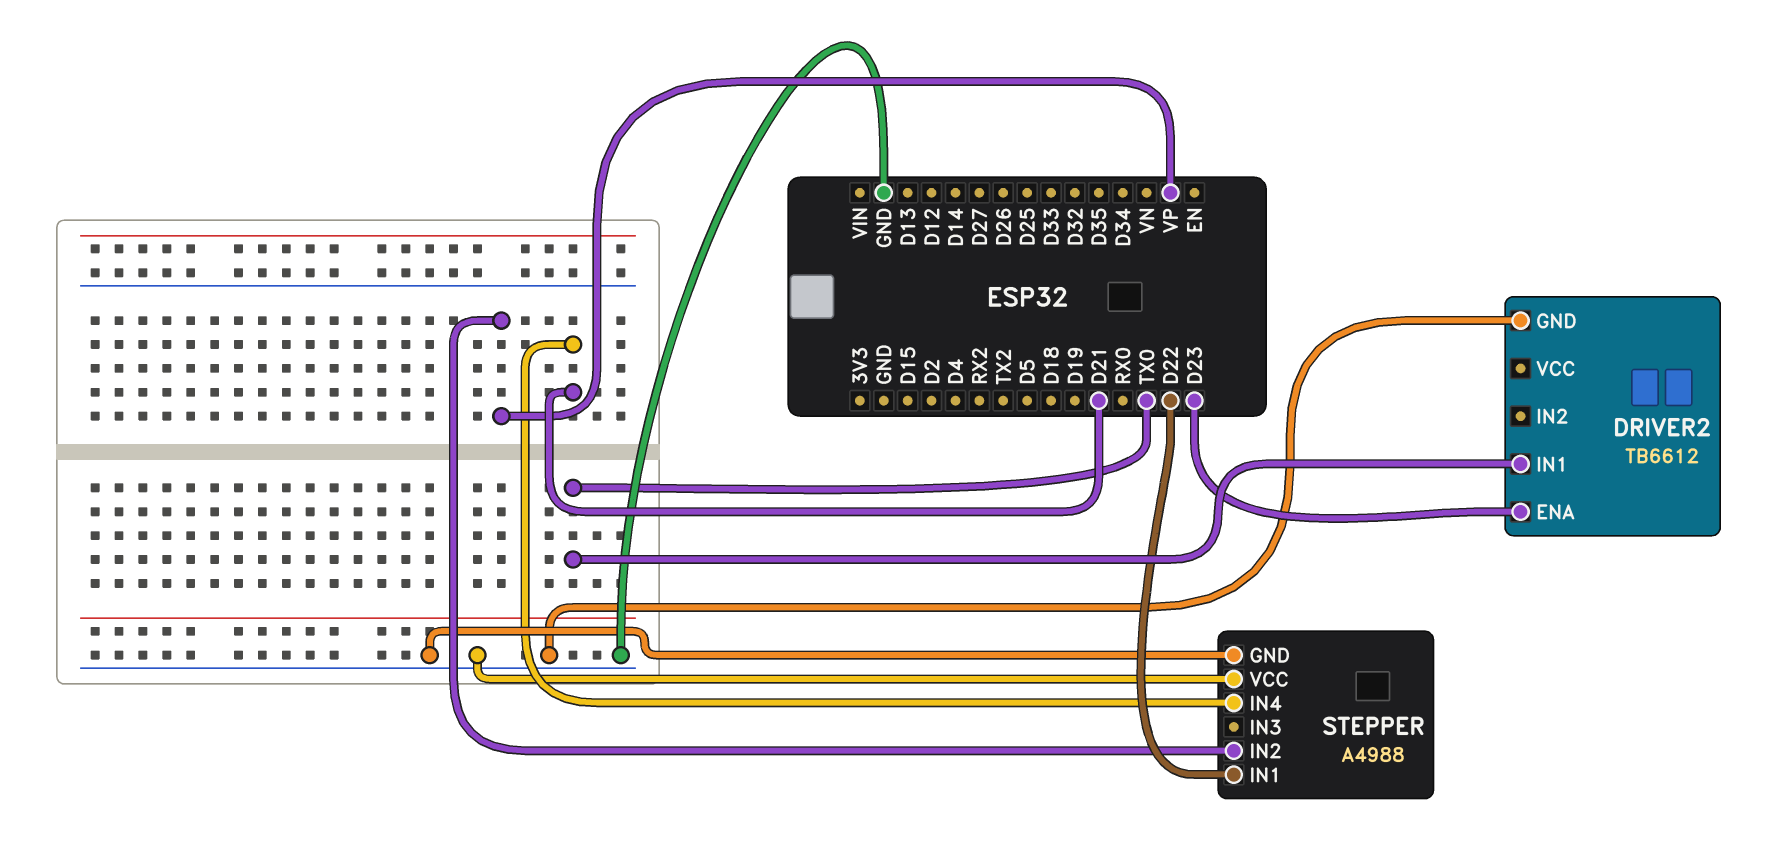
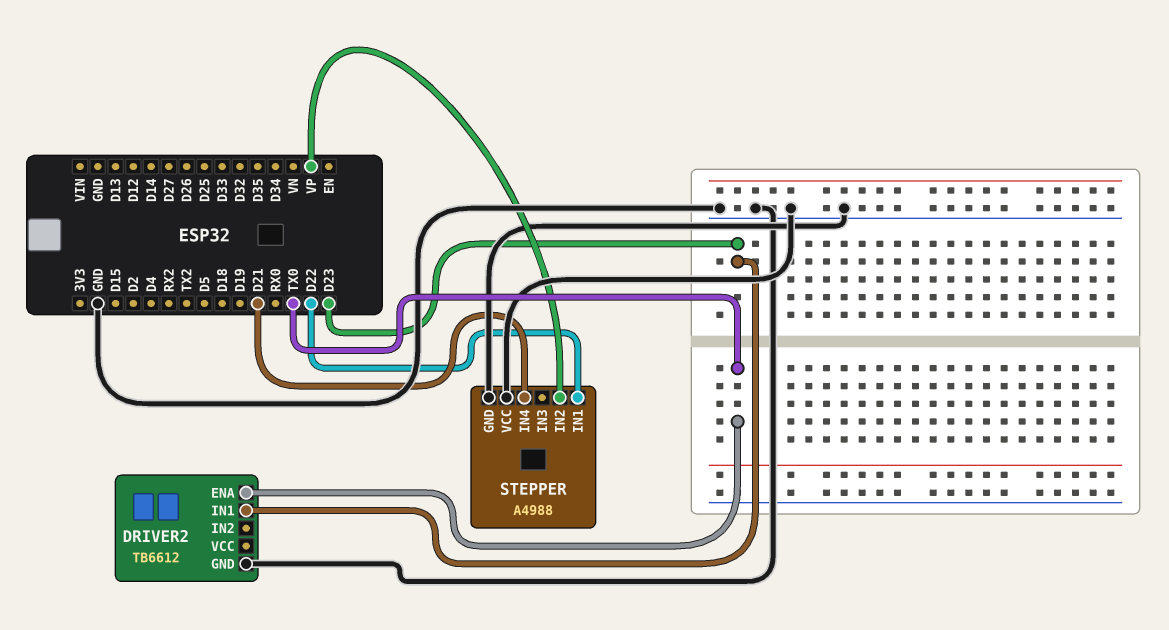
DRIVER2 pin ENA: D23 -> TX0
DRIVER2 pin IN1: TX0 -> D23

